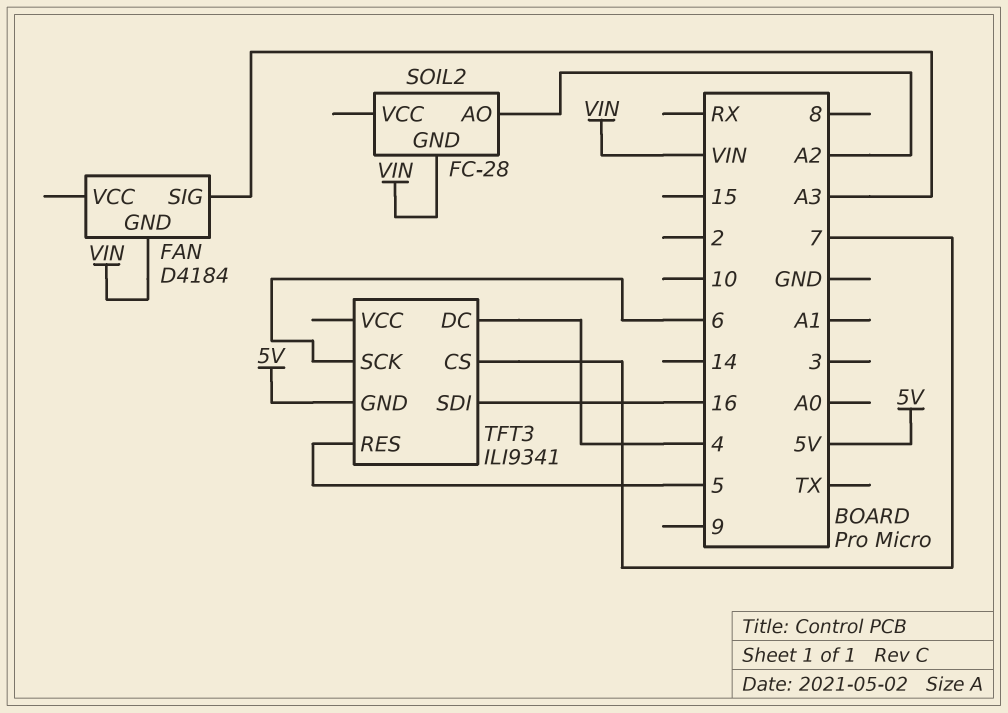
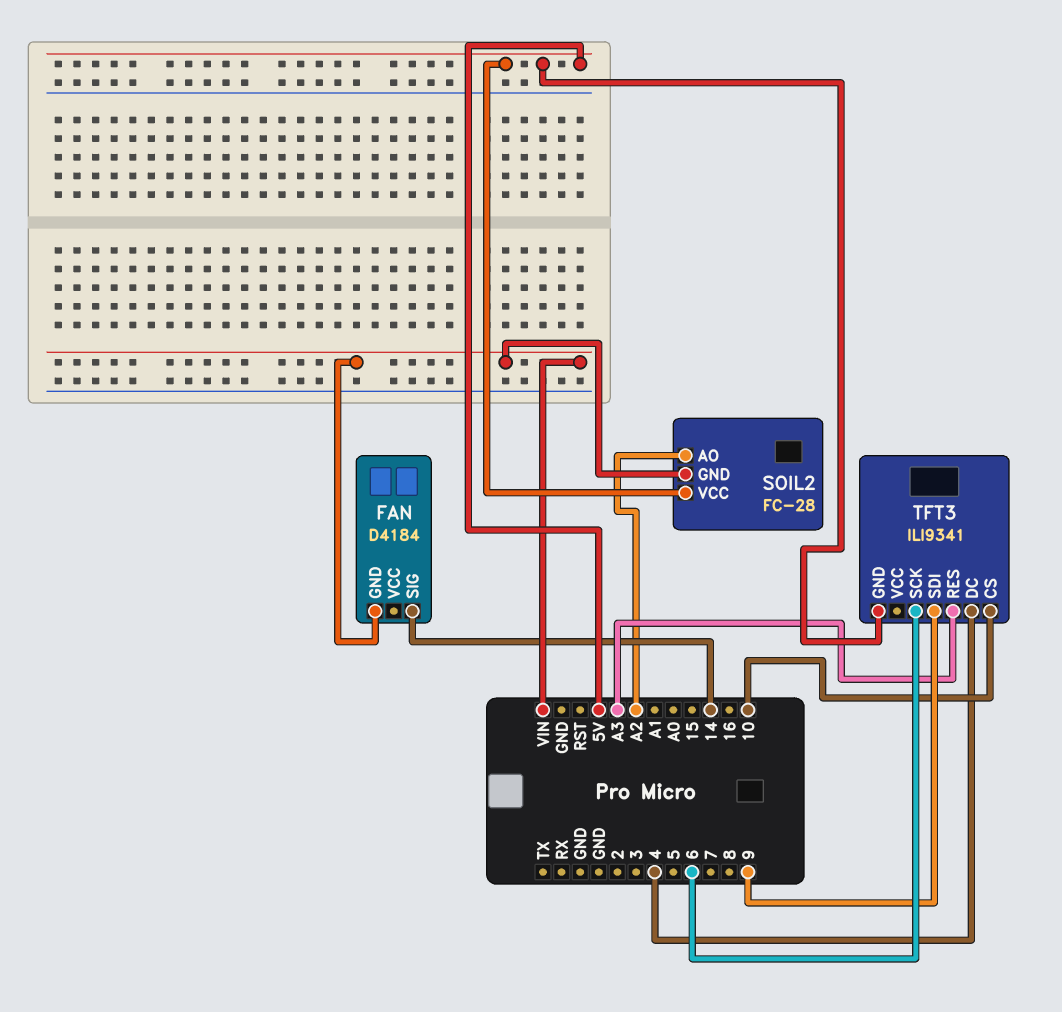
FAN pin SIG: A3 -> 14
SOIL2 pin VCC: none -> 5V
TFT3 pin CS: 7 -> 10
TFT3 pin RES: 5 -> A3
TFT3 pin SDI: 16 -> 9

